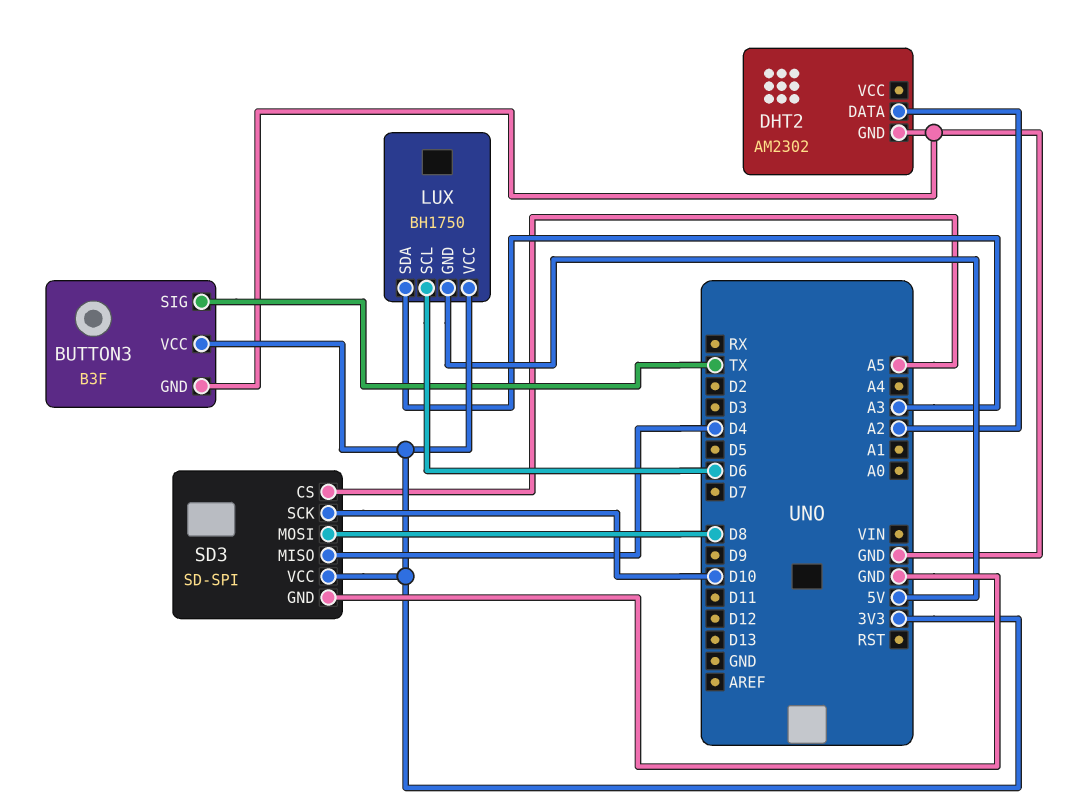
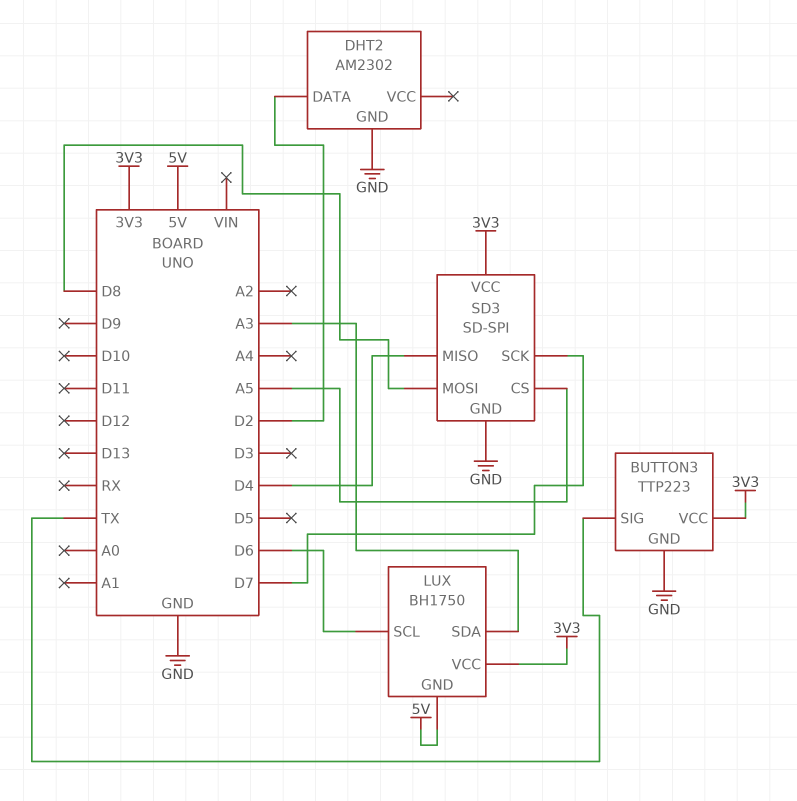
BUTTON3: B3F -> TTP223
DHT2 pin DATA: A2 -> D2
SD3 pin SCK: D10 -> D7

